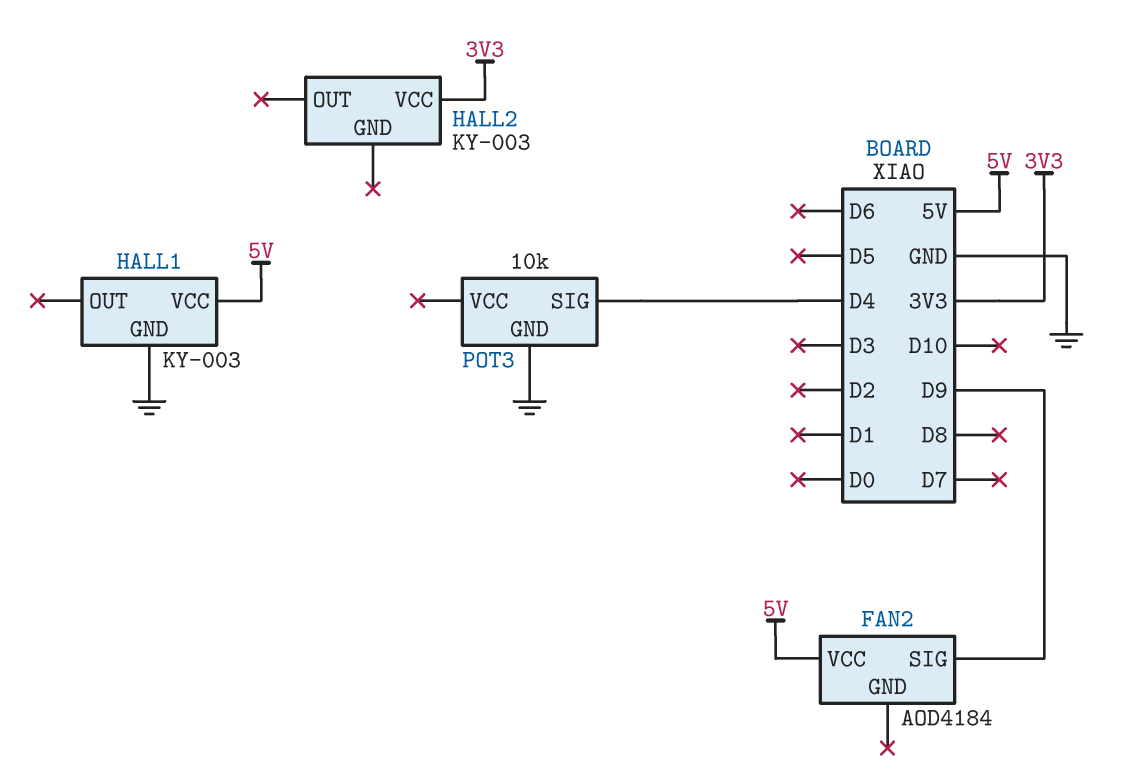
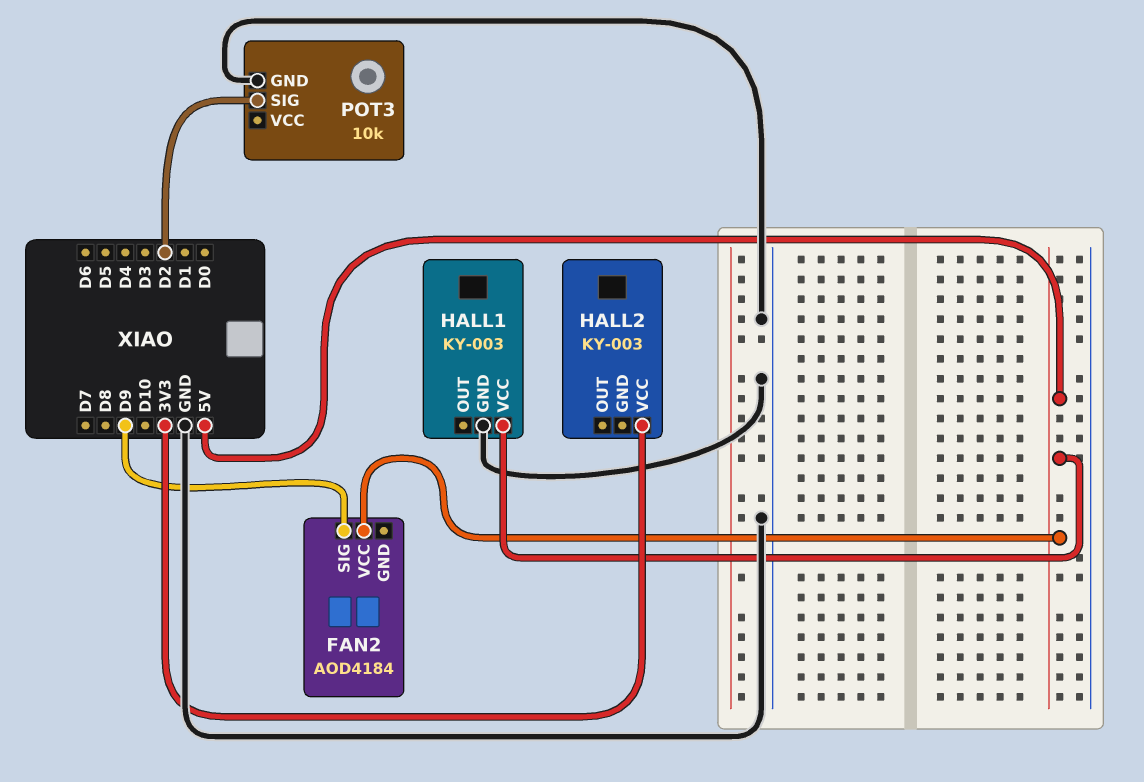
POT3 pin SIG: D4 -> D2

